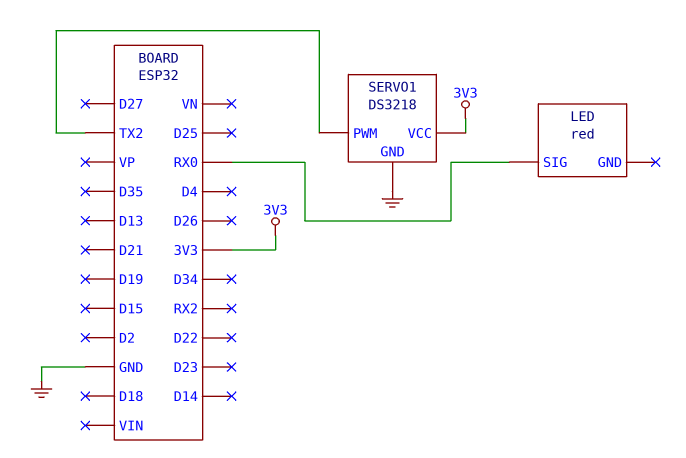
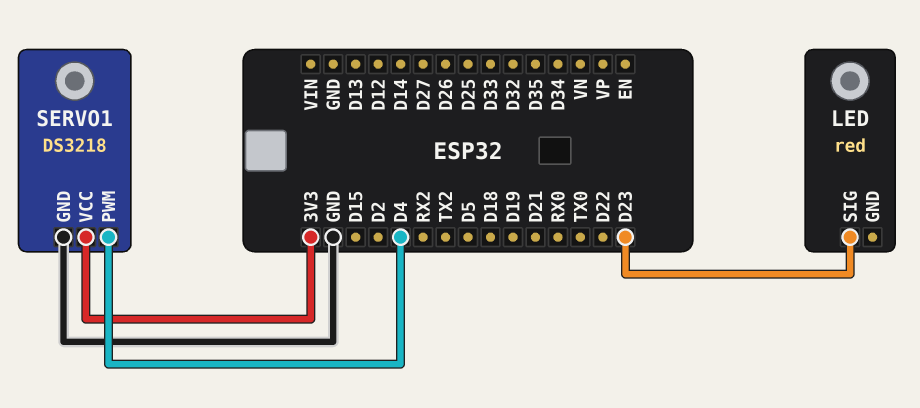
LED pin SIG: RX0 -> D23
SERVO1 pin PWM: TX2 -> D4

